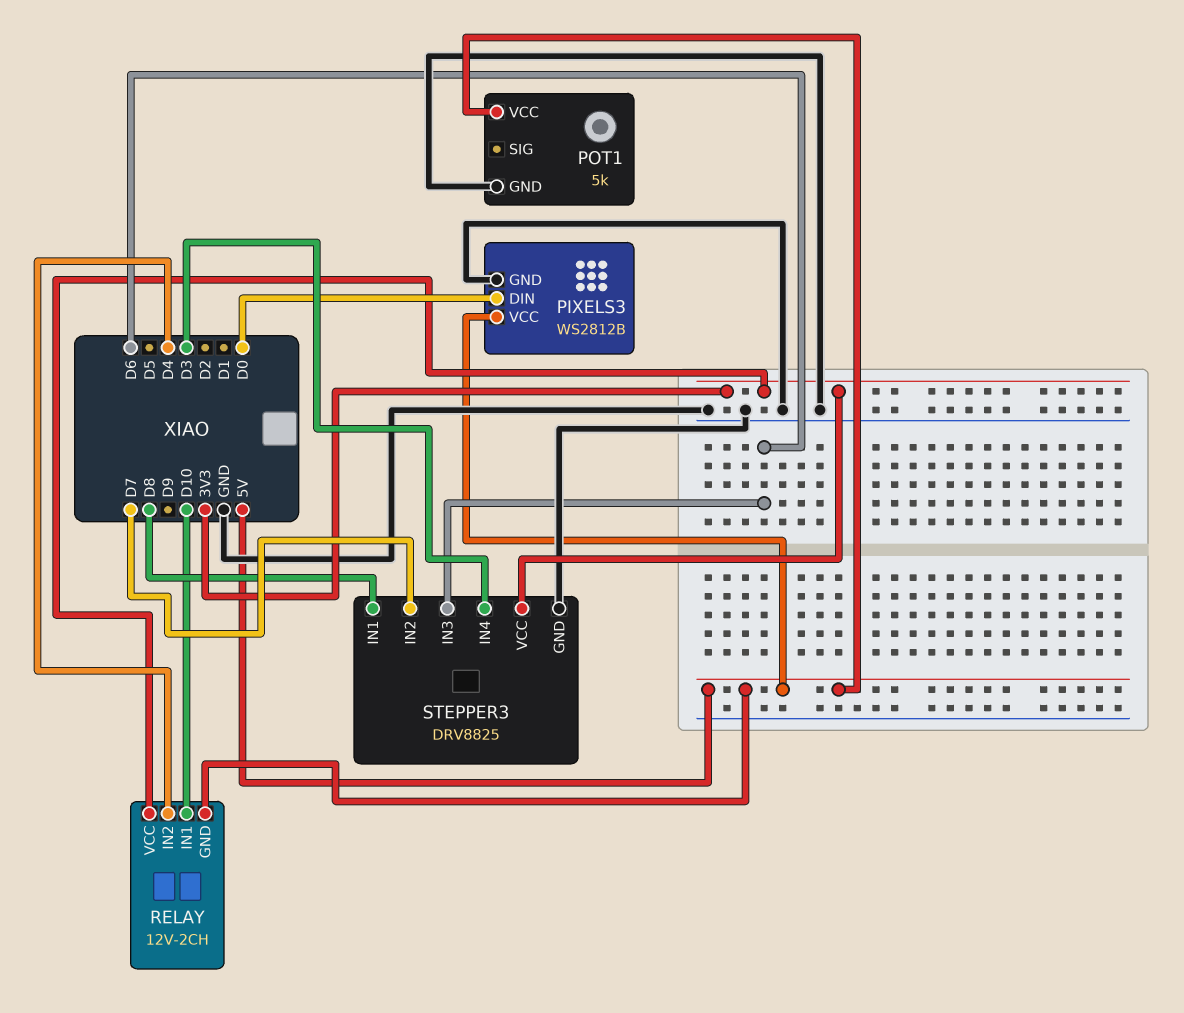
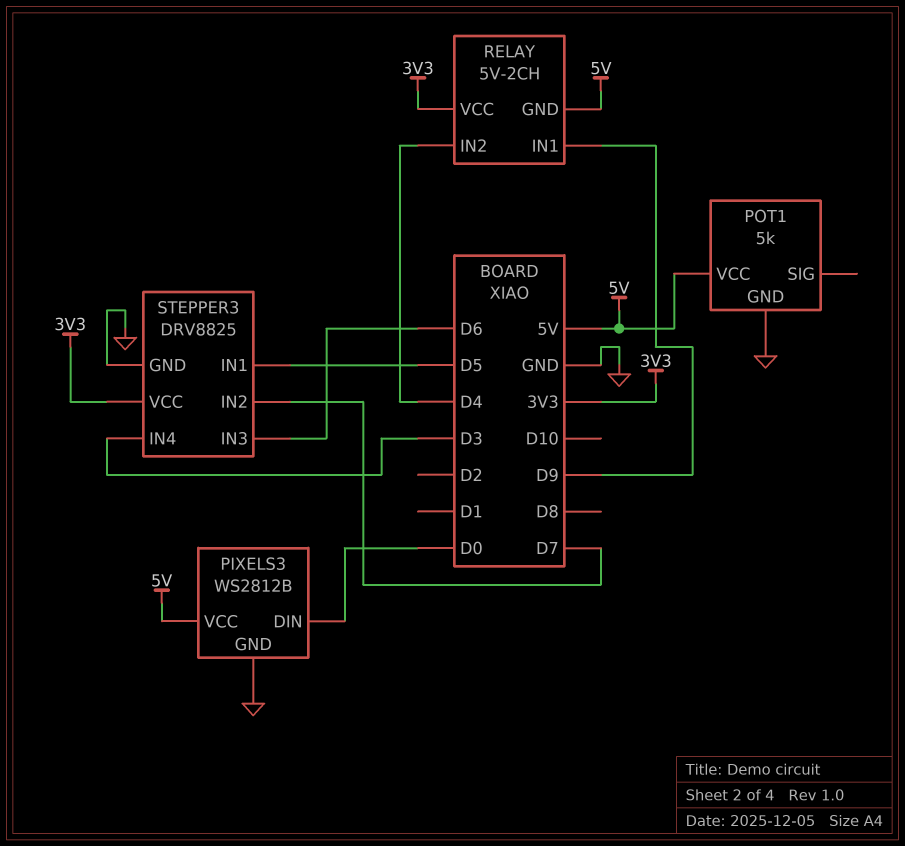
RELAY: 12V-2CH -> 5V-2CH
RELAY pin IN1: D10 -> D9
STEPPER3 pin IN1: D8 -> D5

